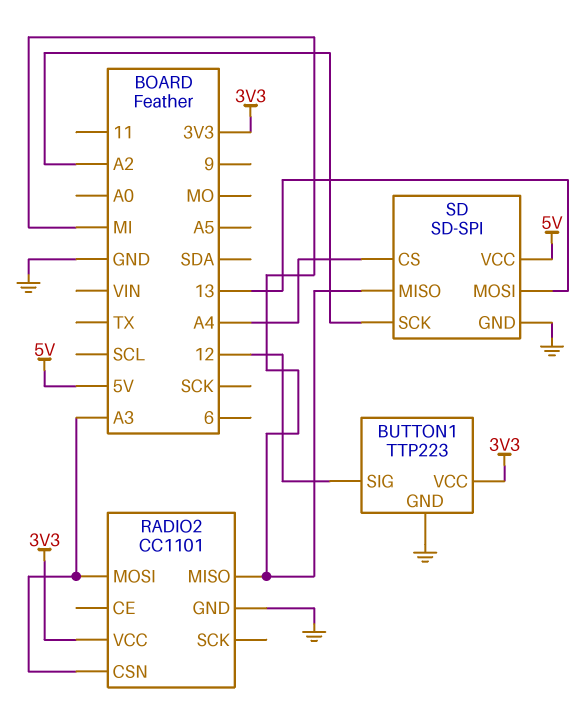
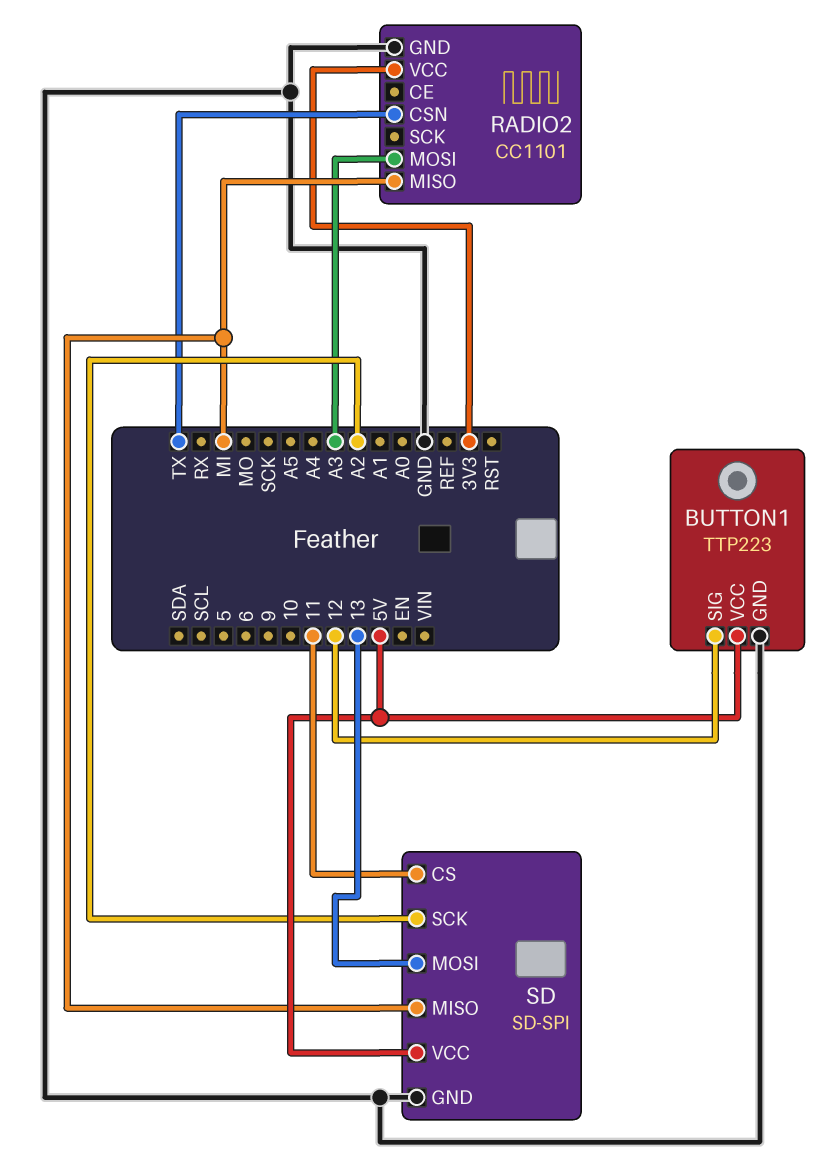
BUTTON1 pin VCC: 3V3 -> 5V
RADIO2 pin CSN: A3 -> TX
SD pin CS: A4 -> 11

